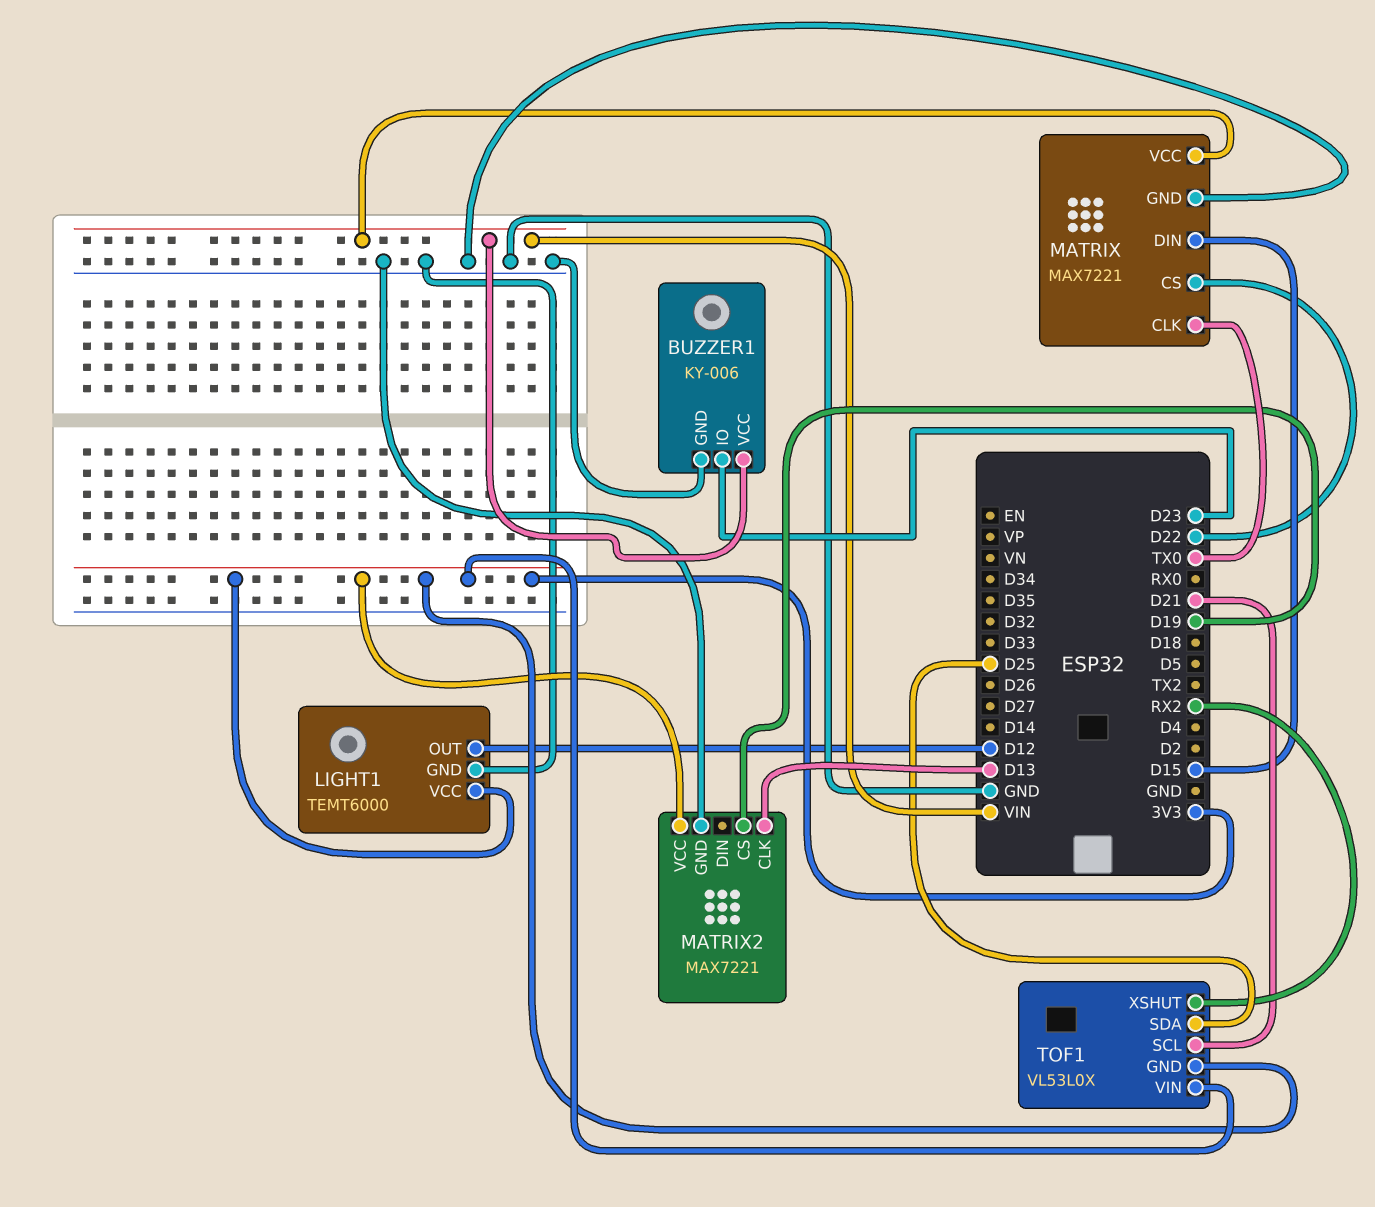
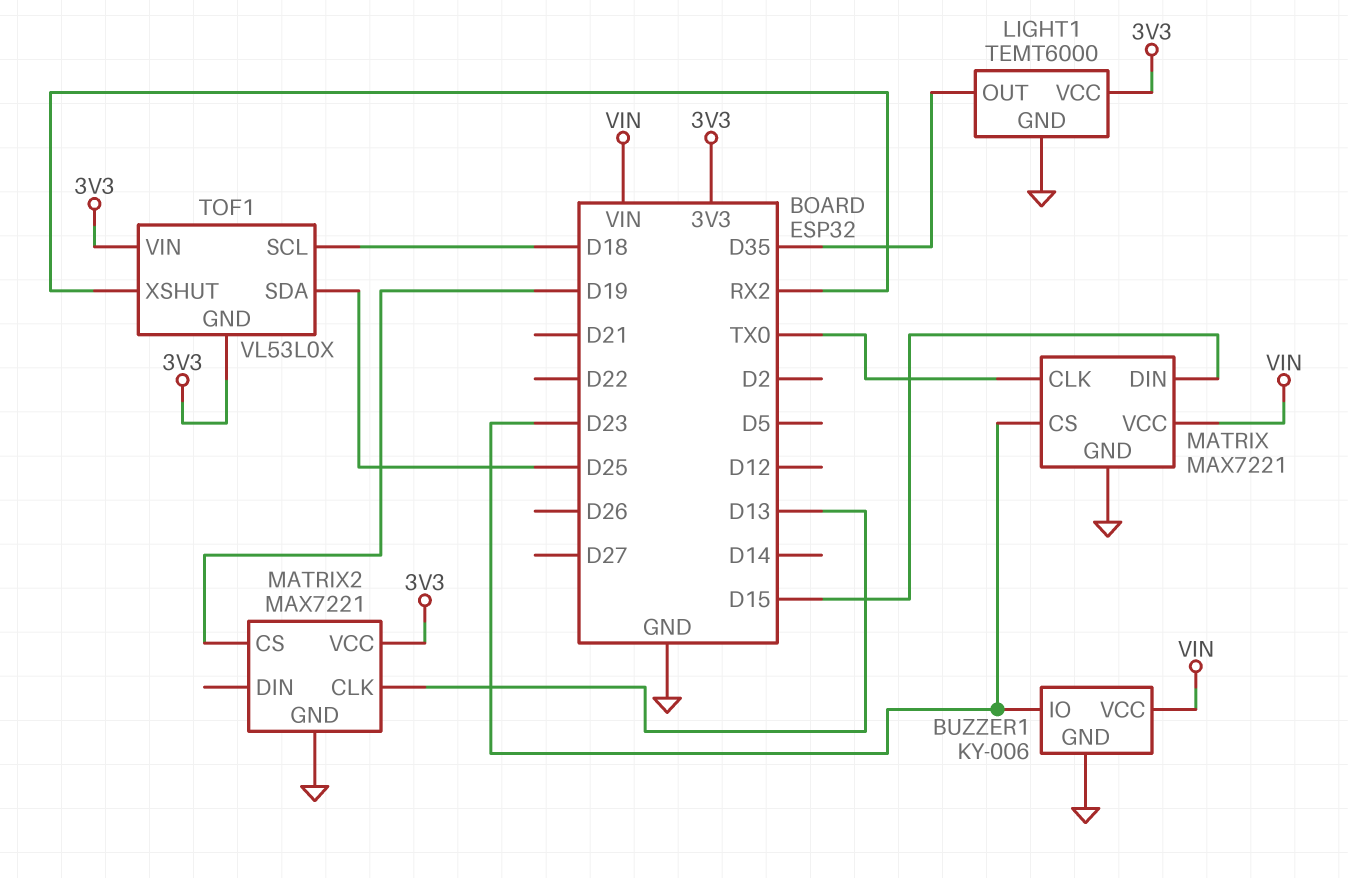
LIGHT1 pin OUT: D12 -> D35
MATRIX pin CS: D22 -> D23
TOF1 pin SCL: D21 -> D18

